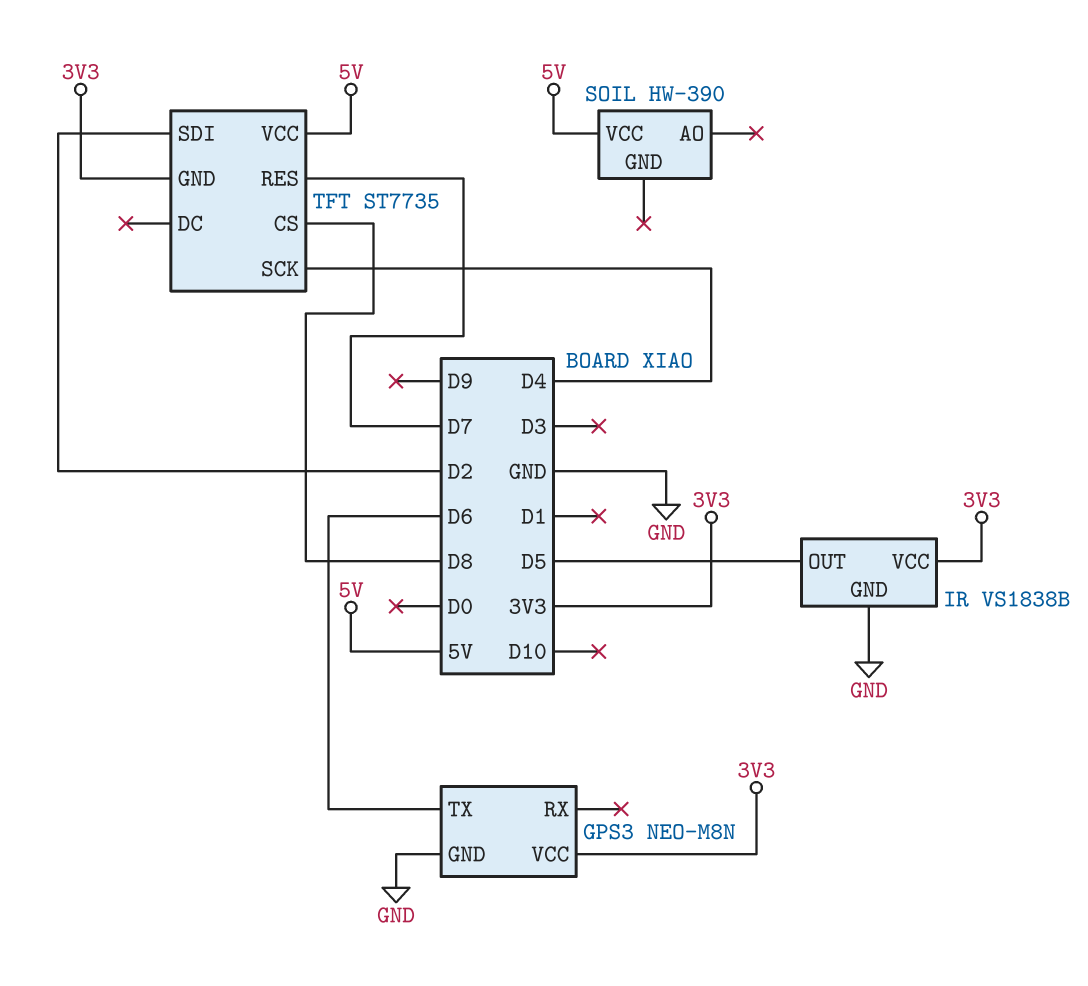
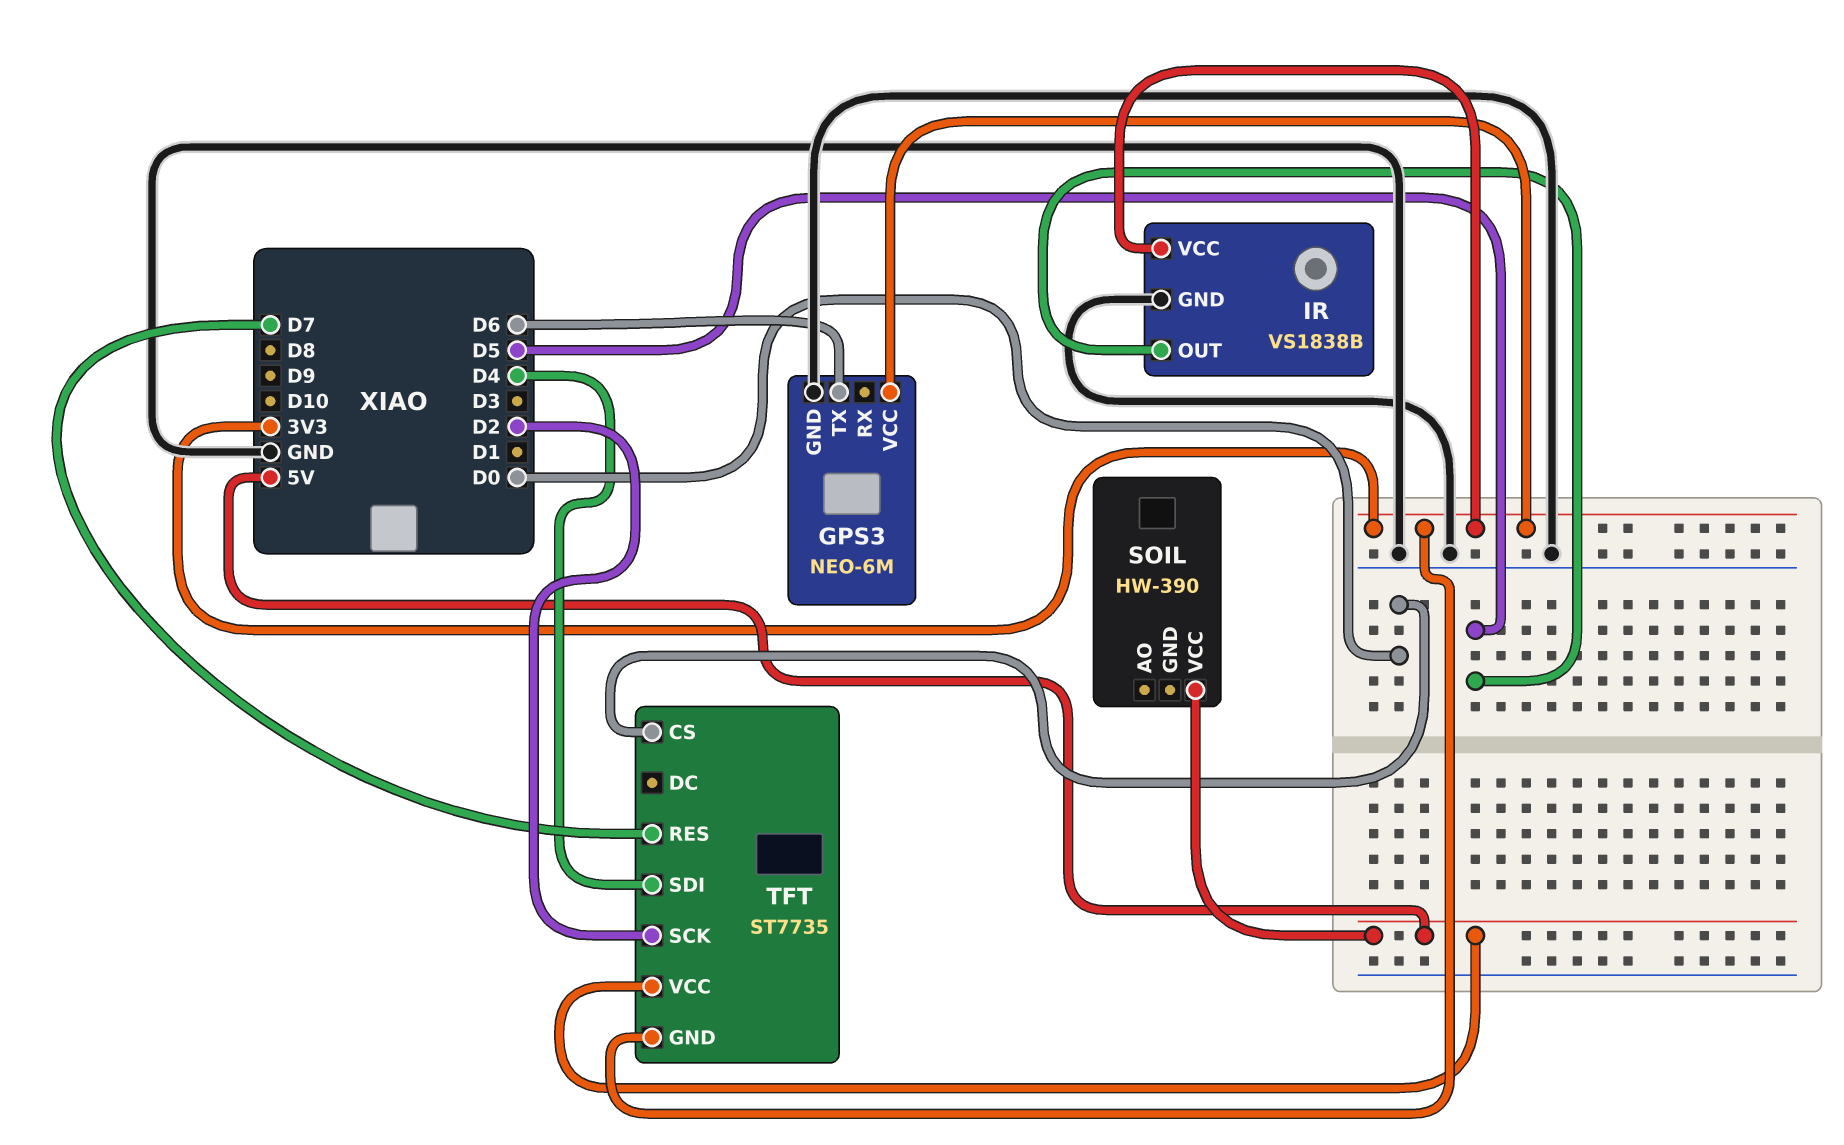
GPS3: NEO-M8N -> NEO-6M
TFT pin CS: D8 -> D0
TFT pin SCK: D4 -> D2
TFT pin SDI: D2 -> D4

